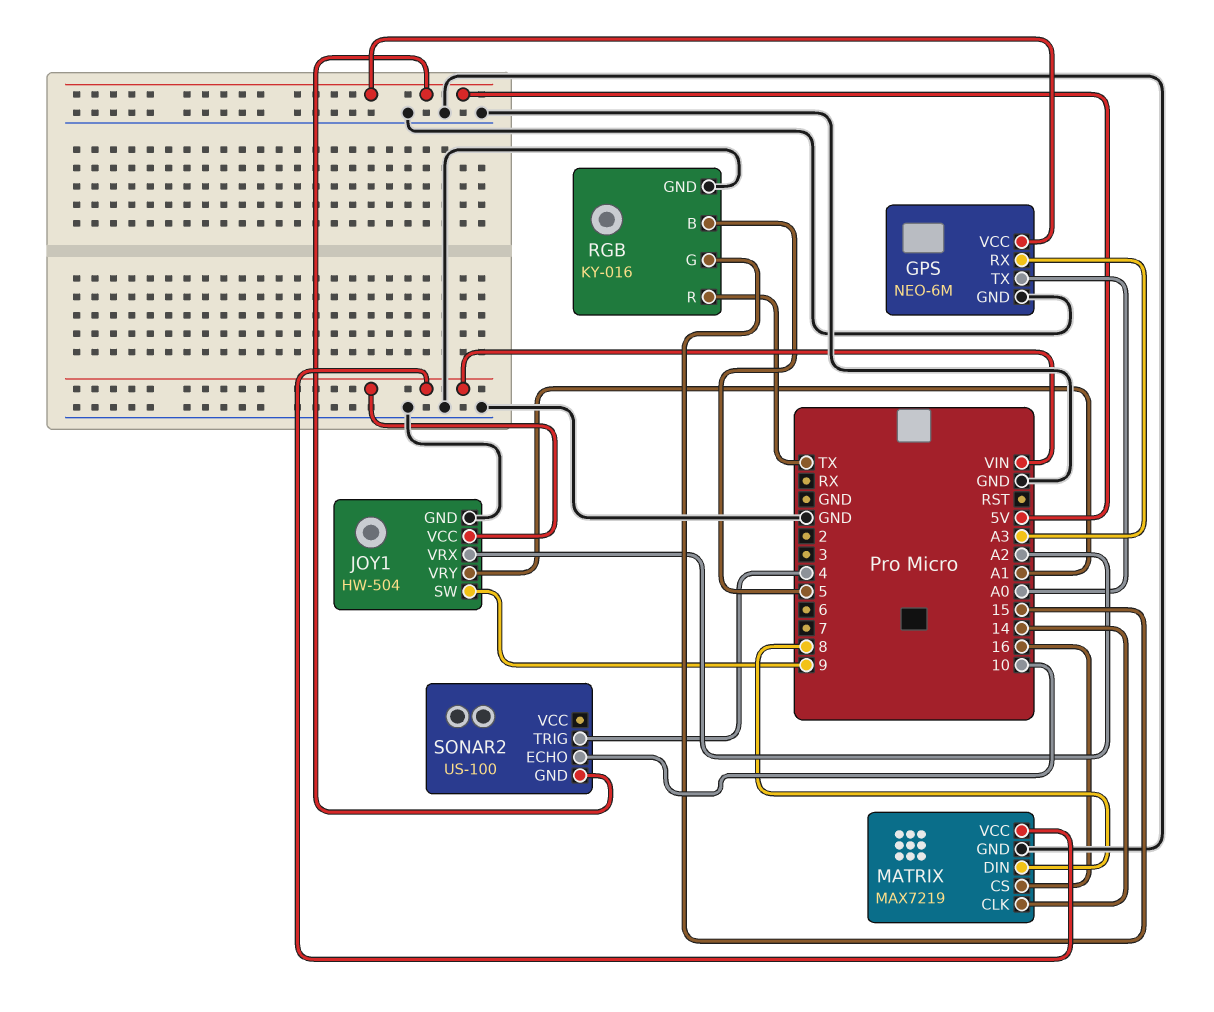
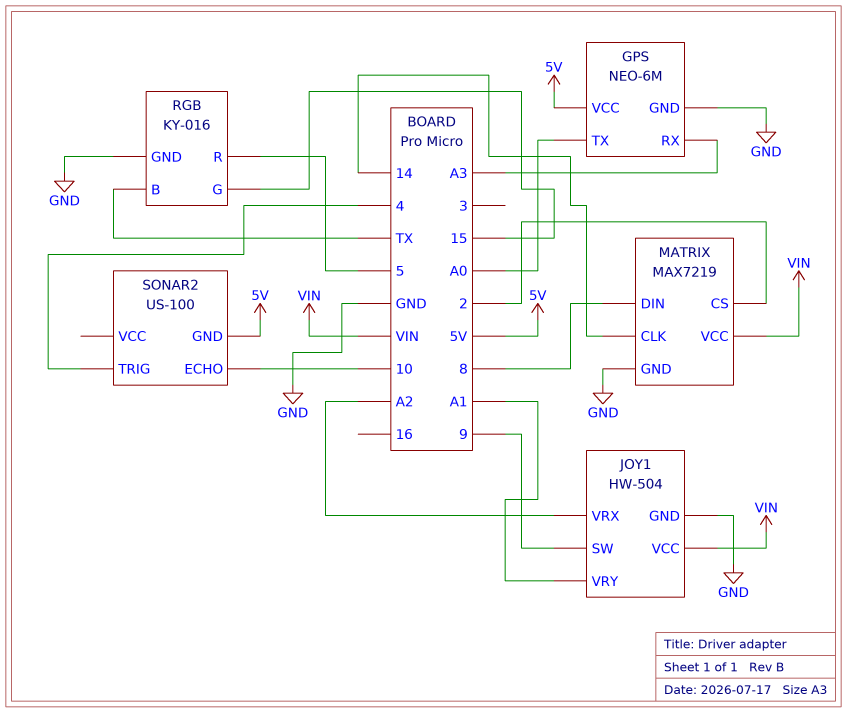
MATRIX pin CS: 16 -> 2
RGB pin B: 5 -> TX
RGB pin R: TX -> 5

